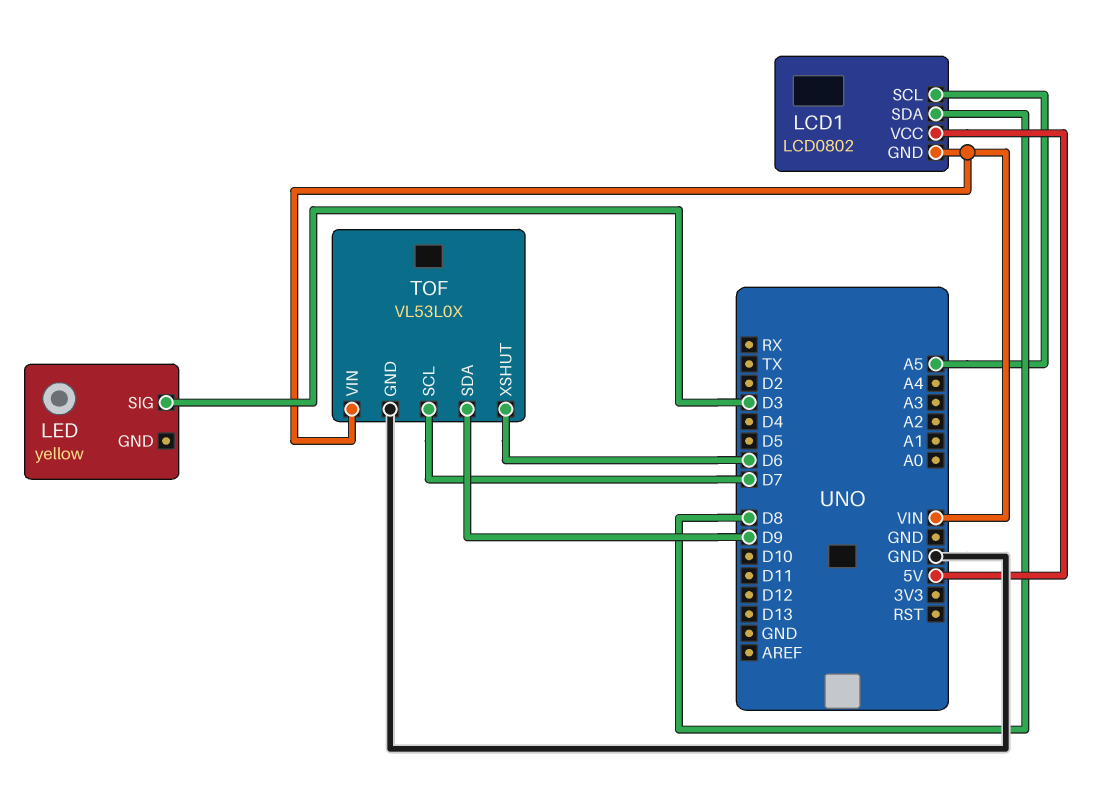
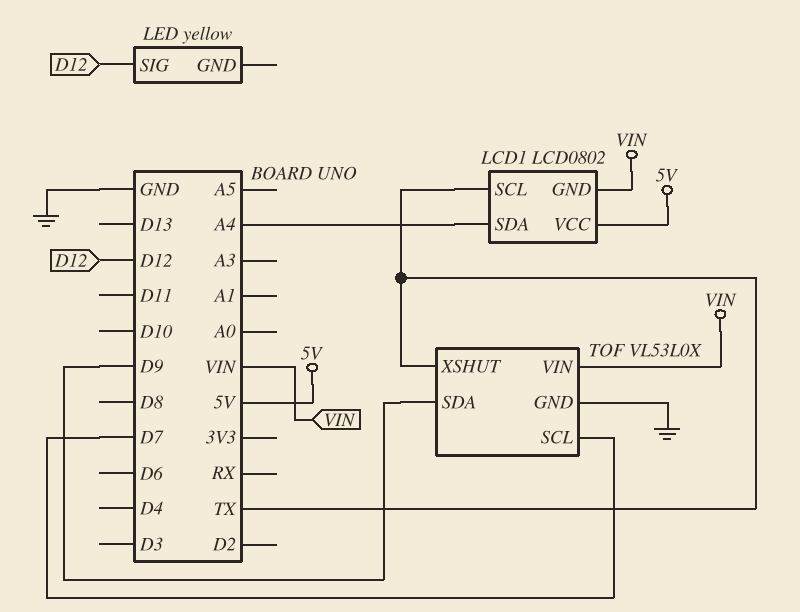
LCD1 pin SCL: A5 -> TX
LCD1 pin SDA: D8 -> A4
LED pin SIG: D3 -> D12
TOF pin XSHUT: D6 -> TX

